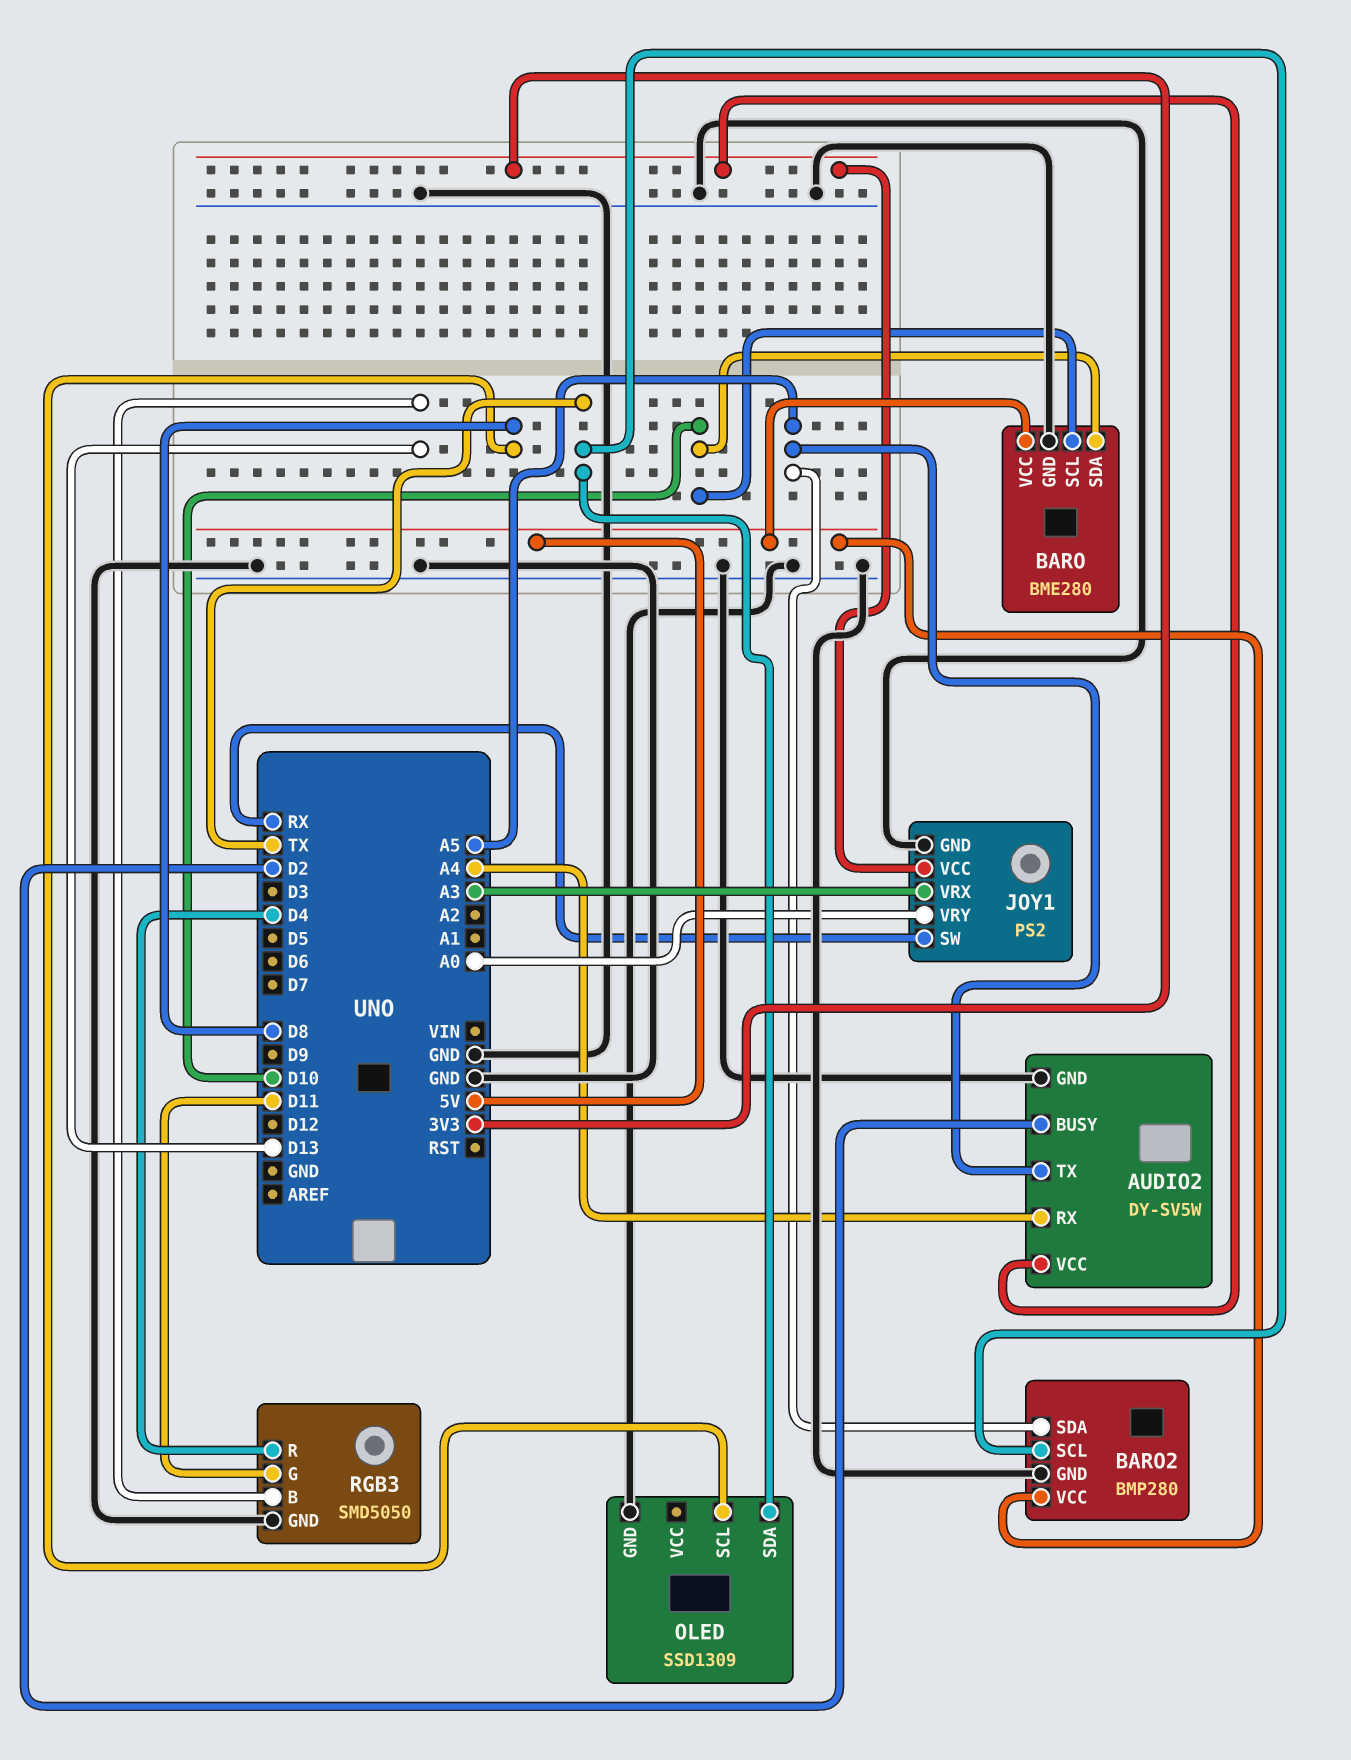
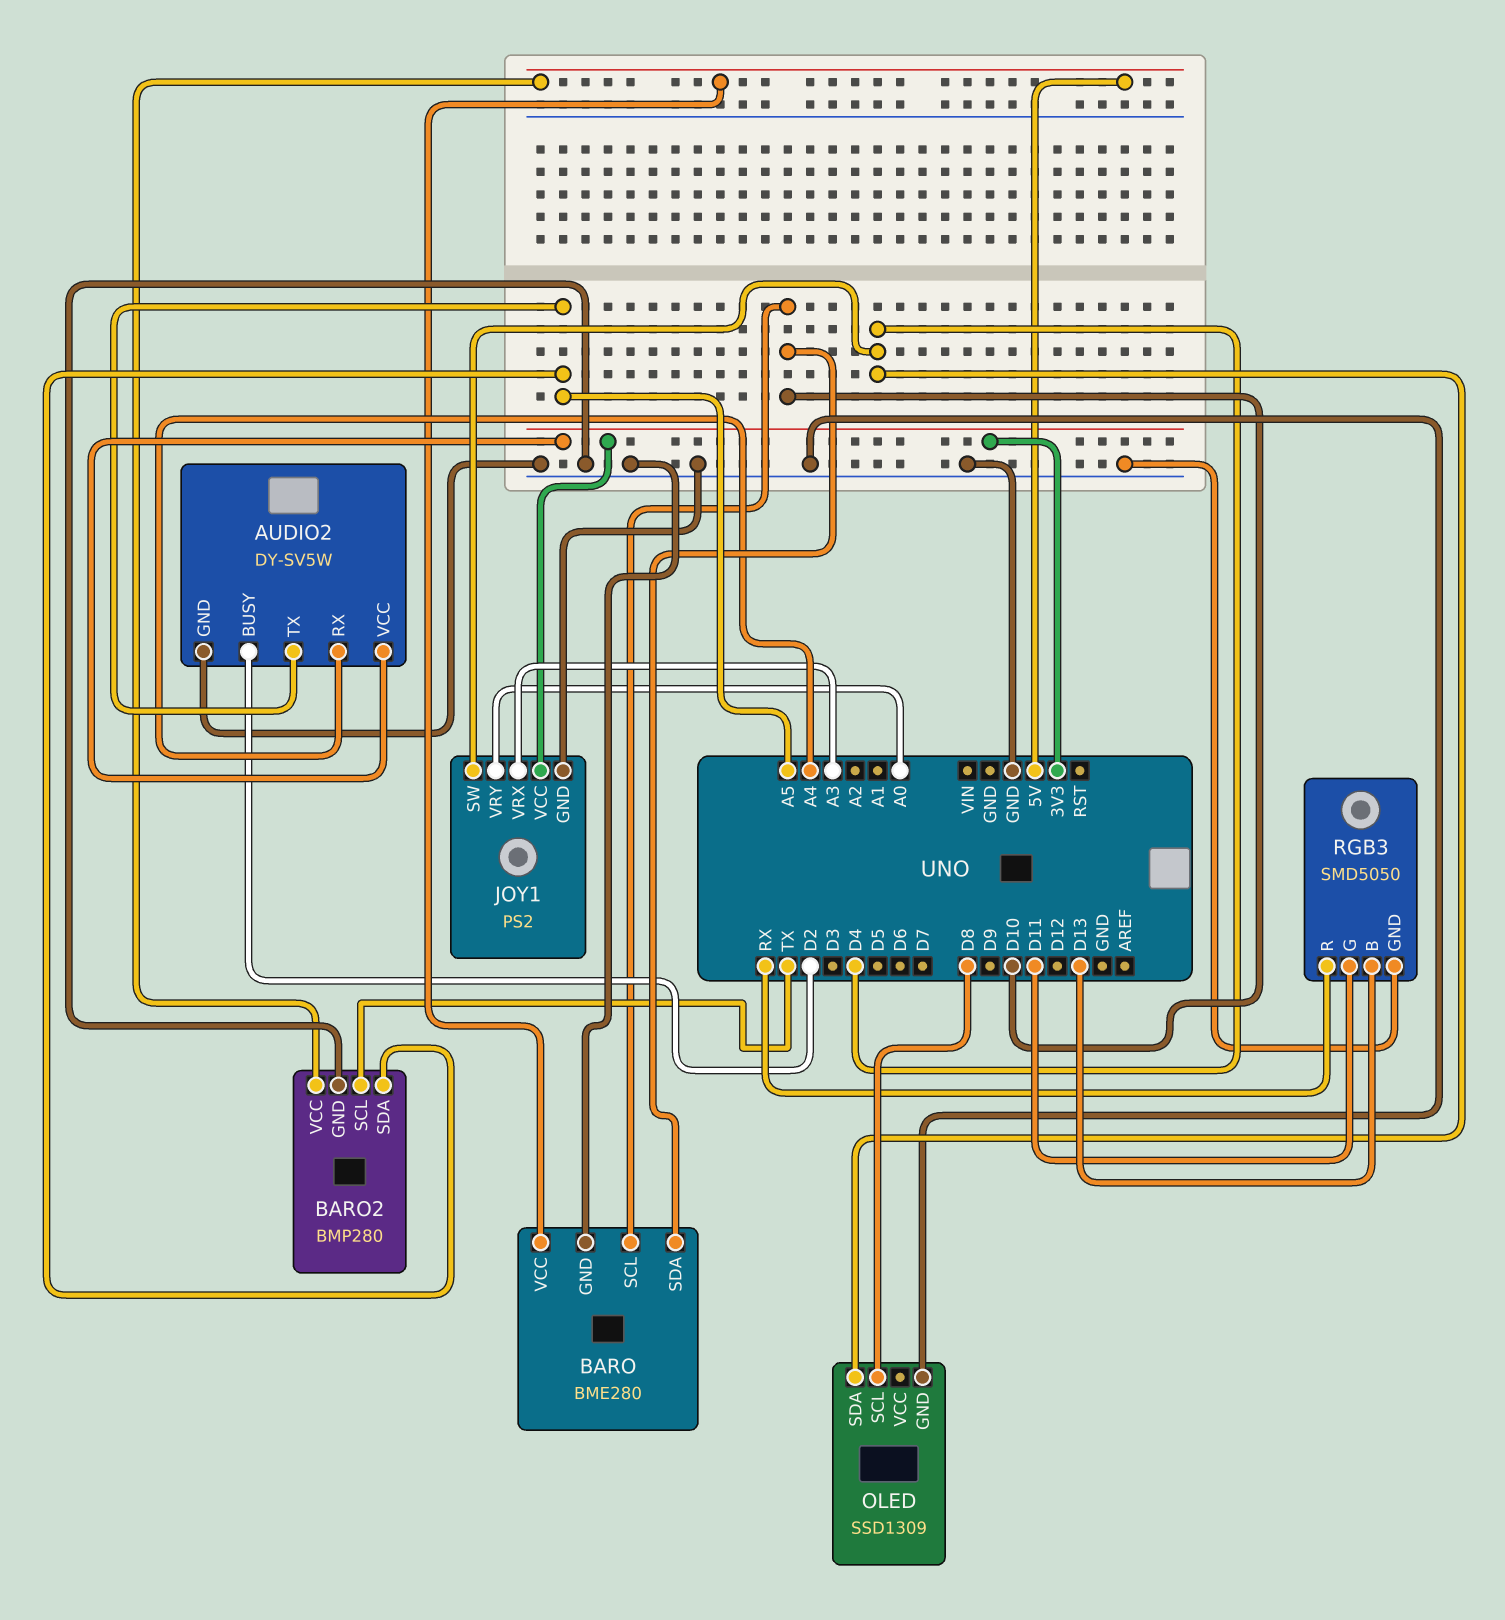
JOY1 pin SW: RX -> D4
OLED pin SDA: TX -> D4
RGB3 pin R: D4 -> RX

